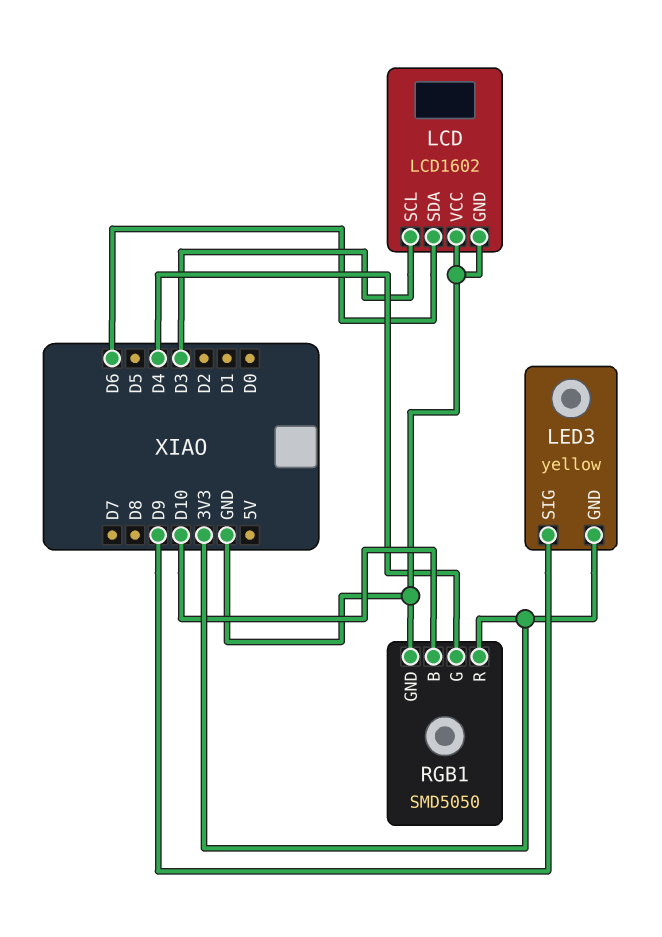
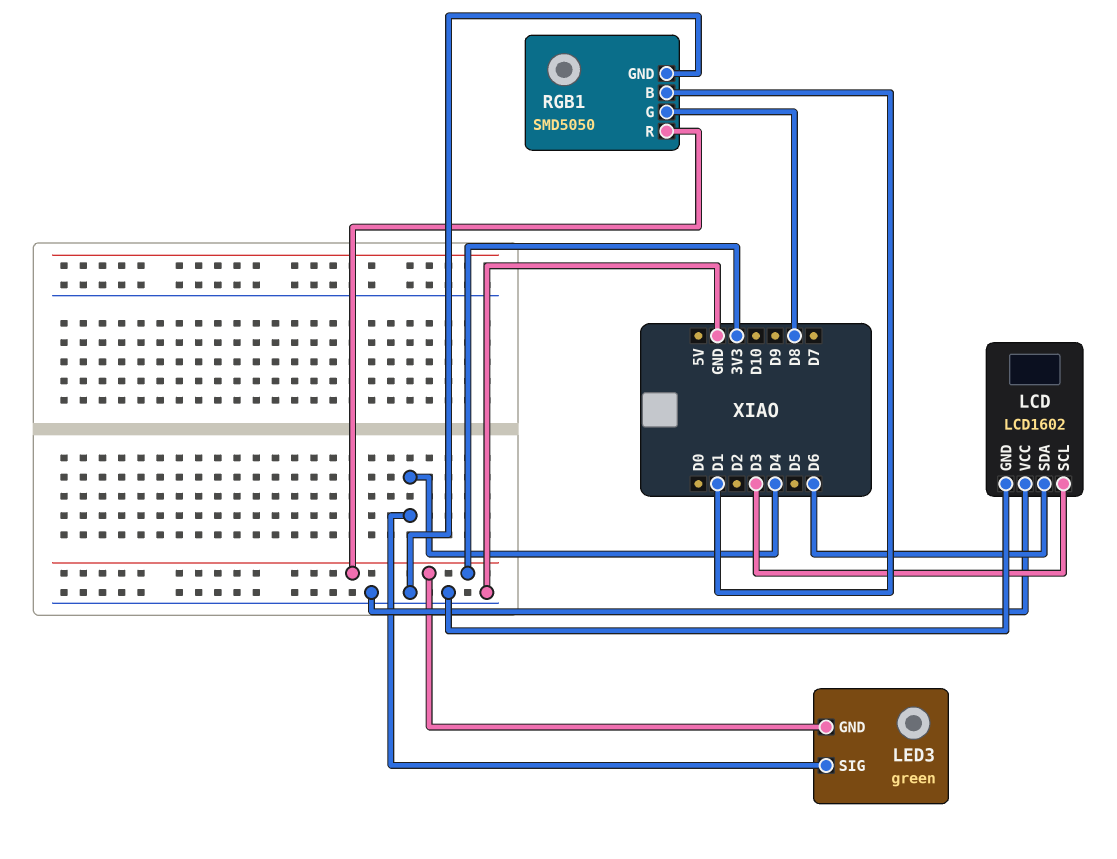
LED3: yellow -> green
LED3 pin SIG: D9 -> D4
RGB1 pin B: D10 -> D1
RGB1 pin G: D4 -> D8

